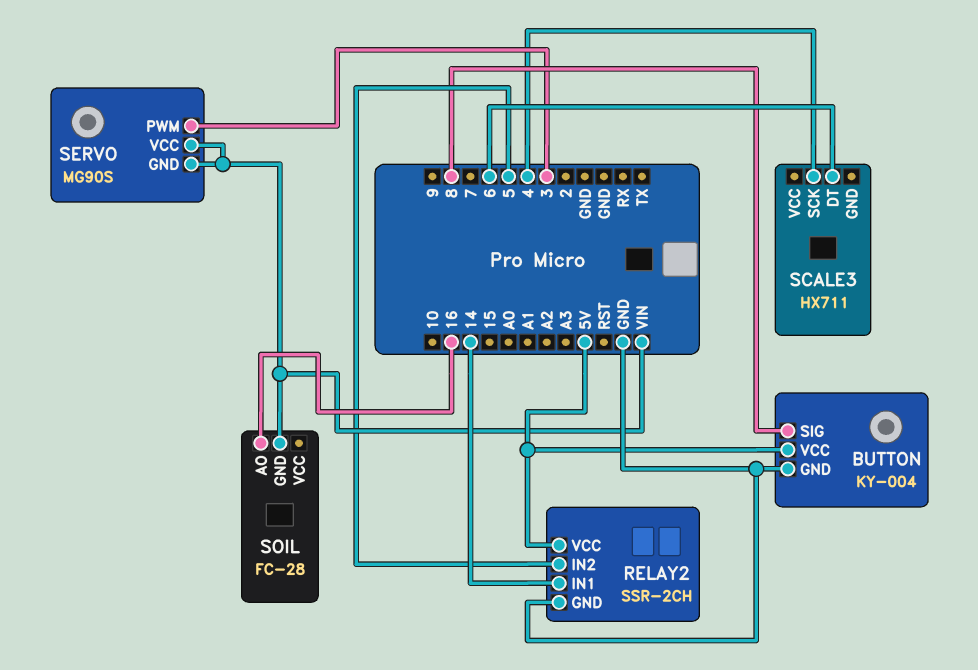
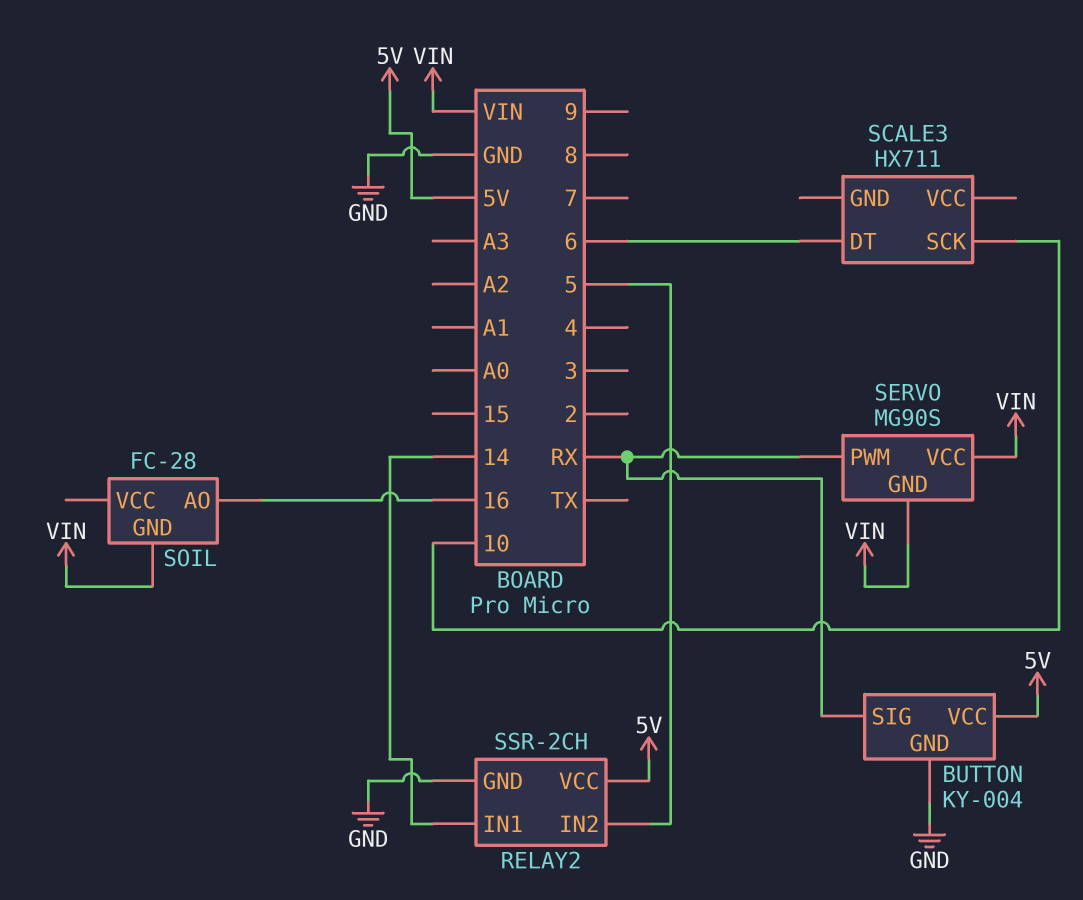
BUTTON pin SIG: 8 -> RX
SCALE3 pin SCK: 4 -> 10
SERVO pin PWM: 3 -> RX

